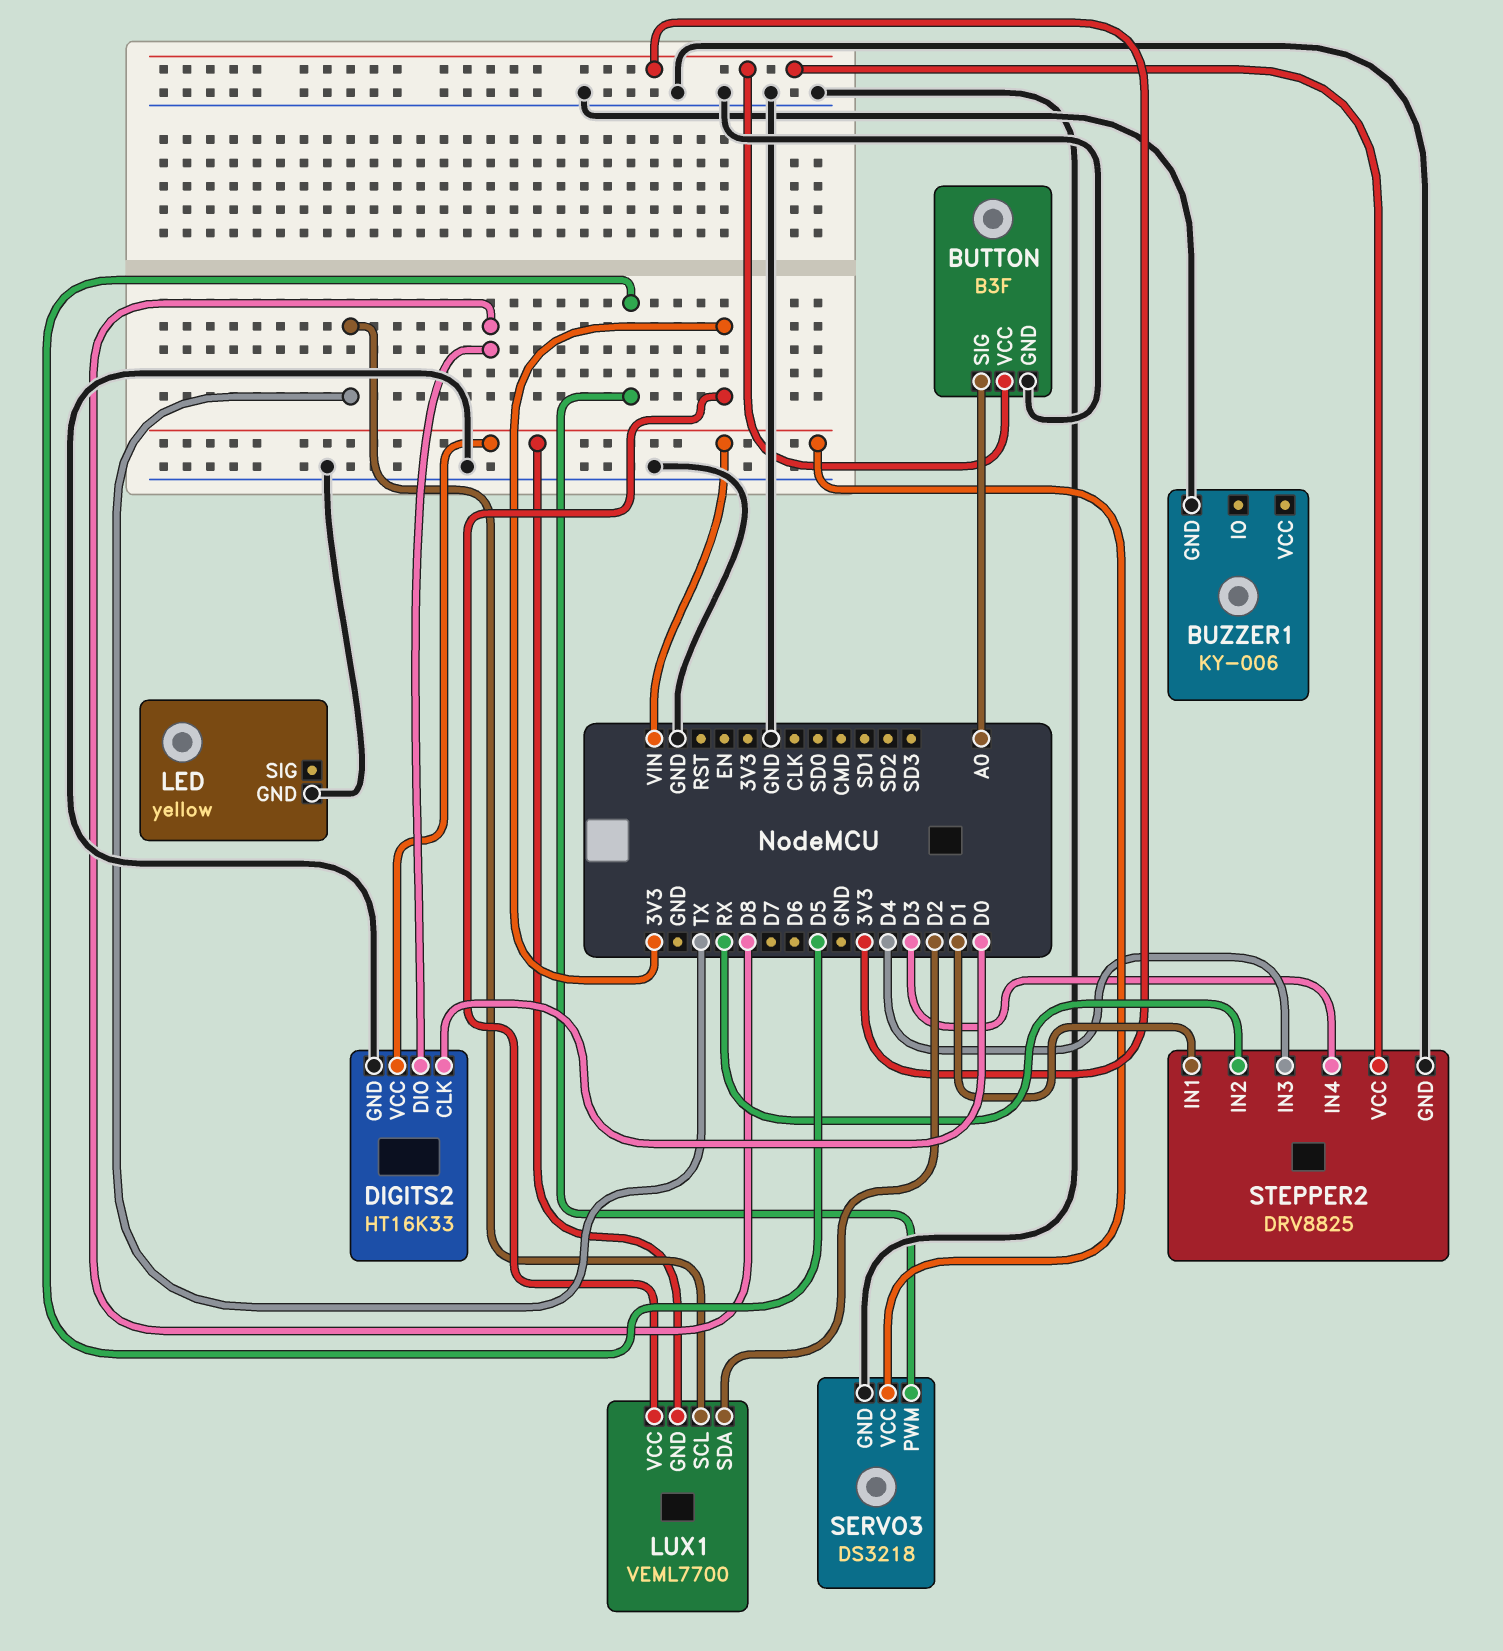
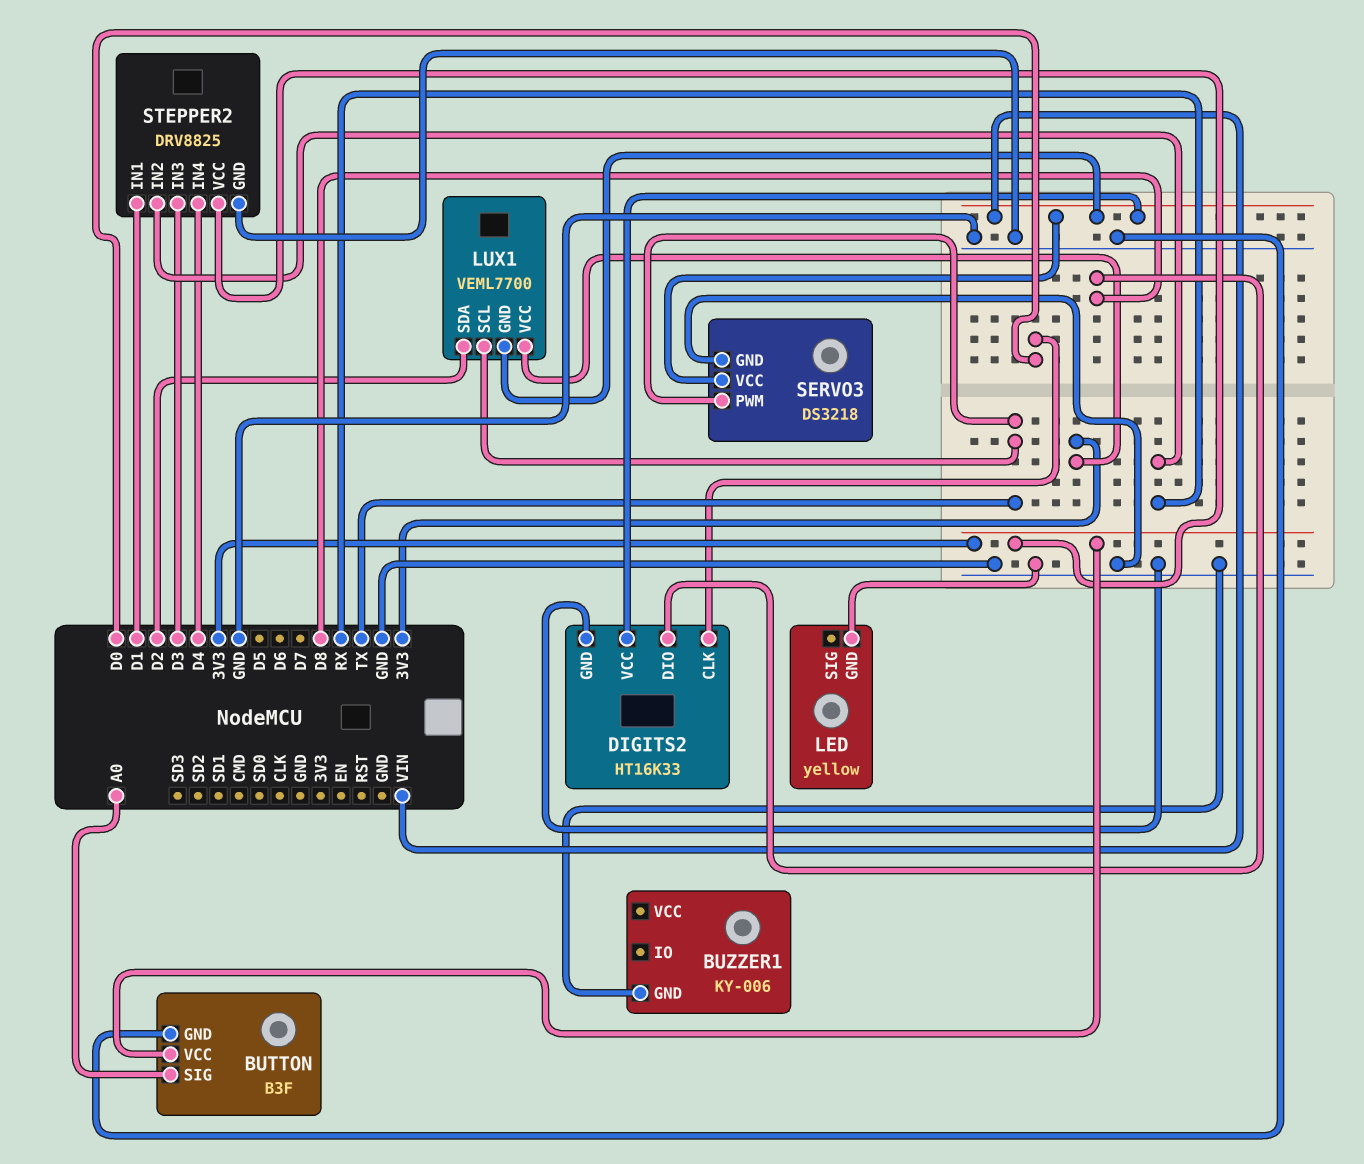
SERVO3 pin PWM: D5 -> TX
STEPPER2 pin IN3: D4 -> D3
STEPPER2 pin IN4: D3 -> D4

